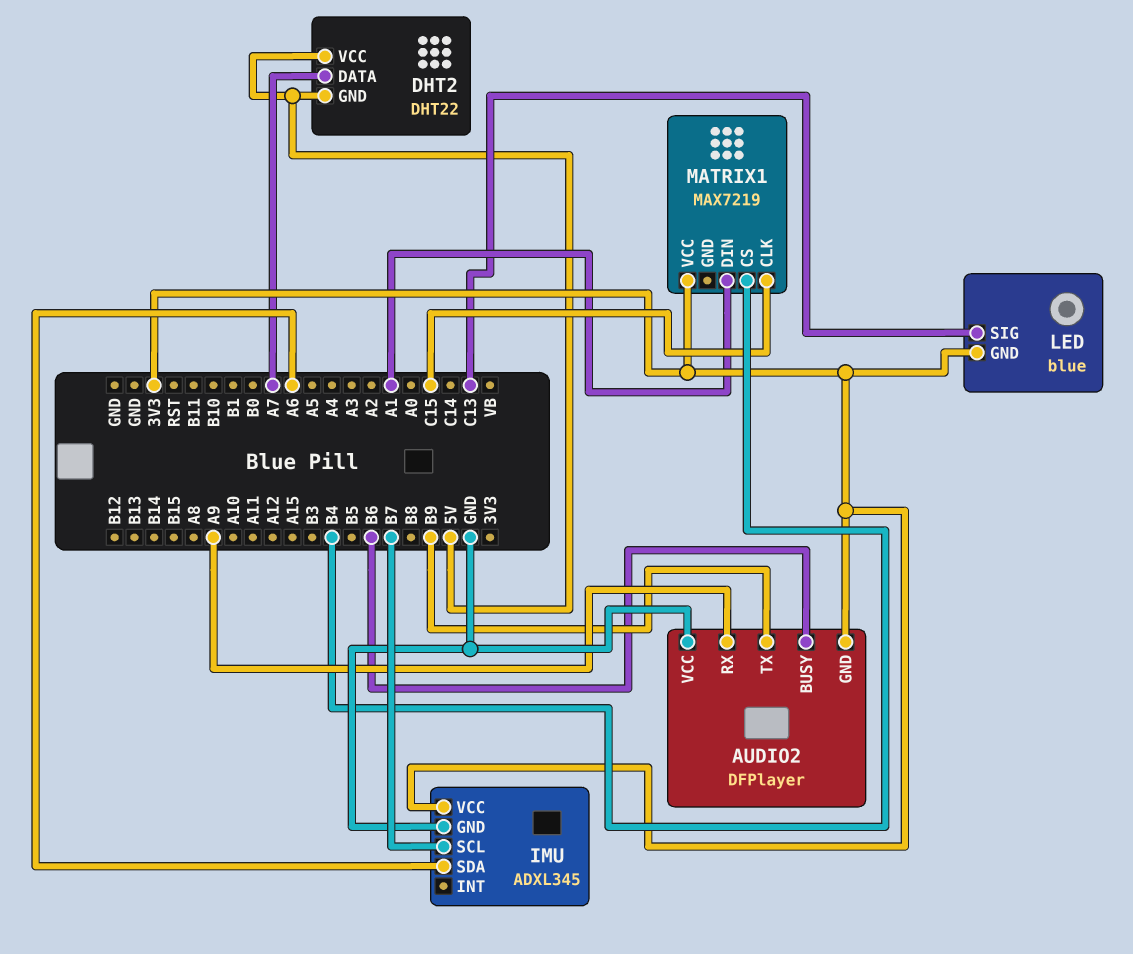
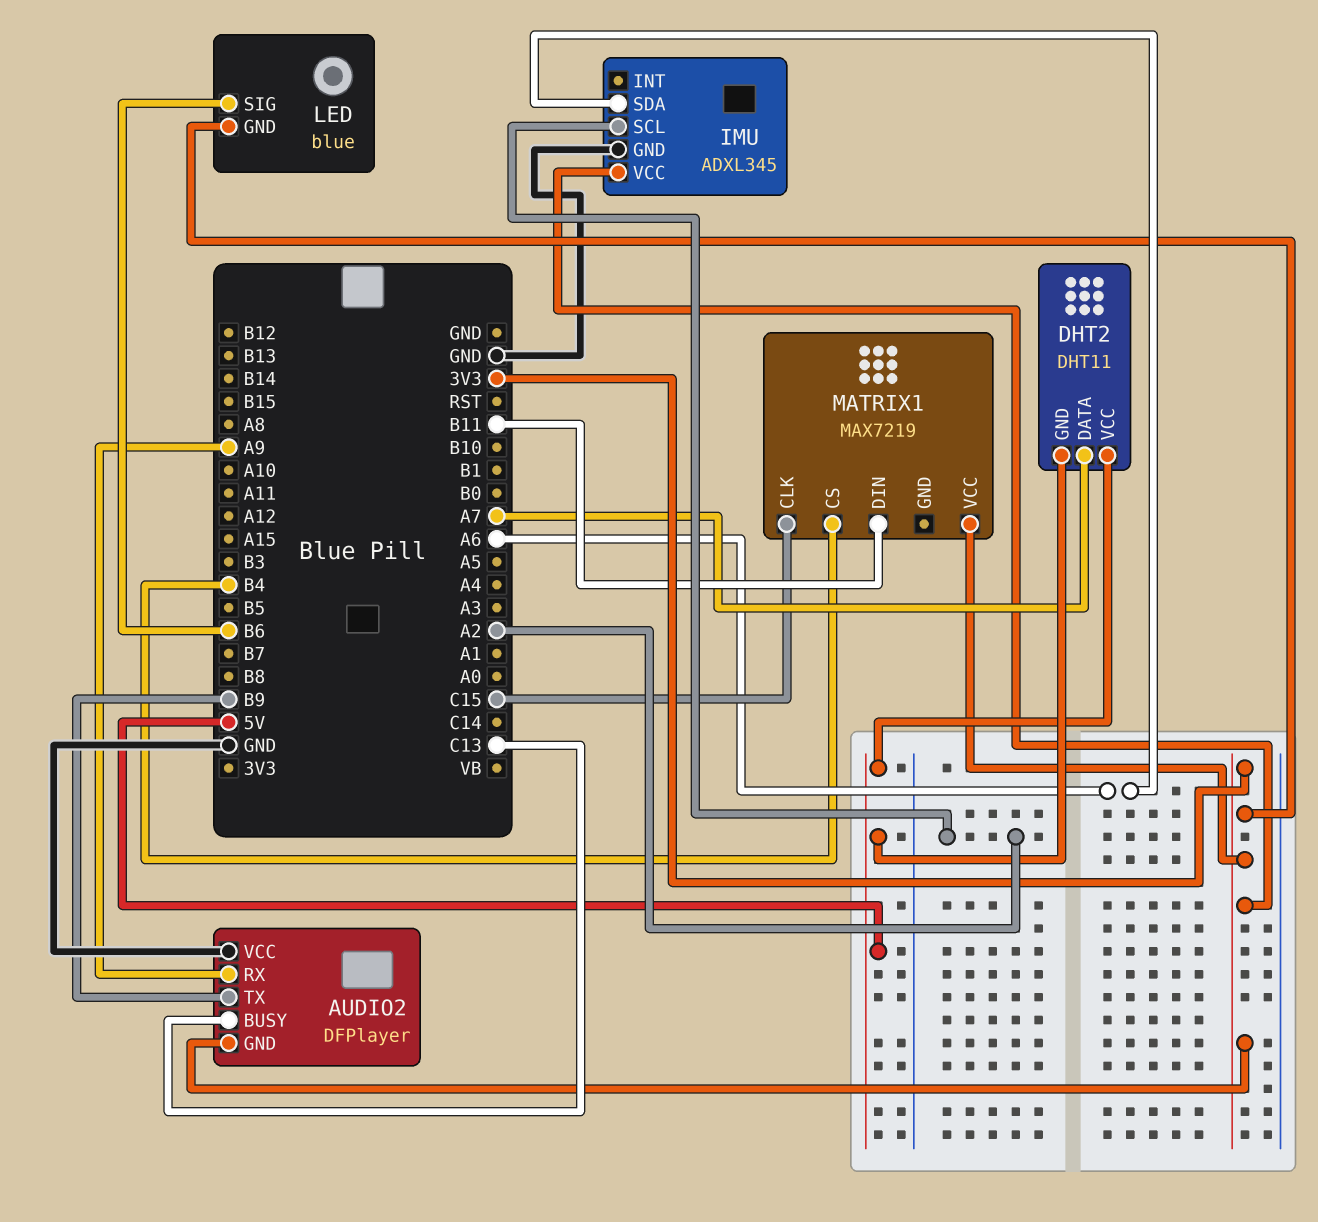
AUDIO2 pin BUSY: B6 -> C13
DHT2: DHT22 -> DHT11
IMU pin SCL: B7 -> A2
LED pin SIG: C13 -> B6
MATRIX1 pin DIN: A1 -> B11

